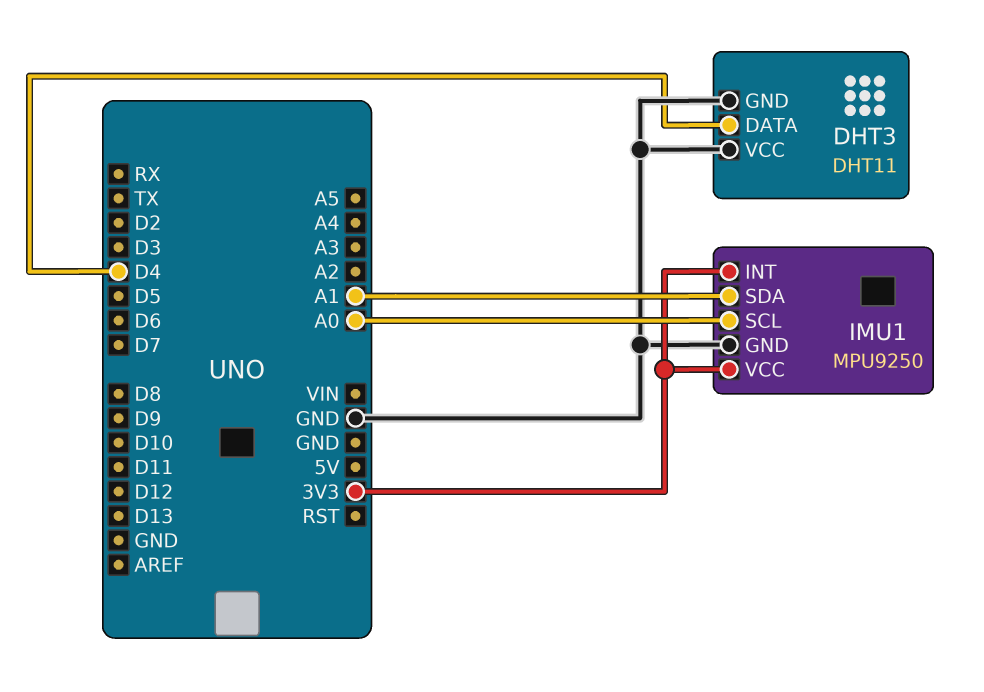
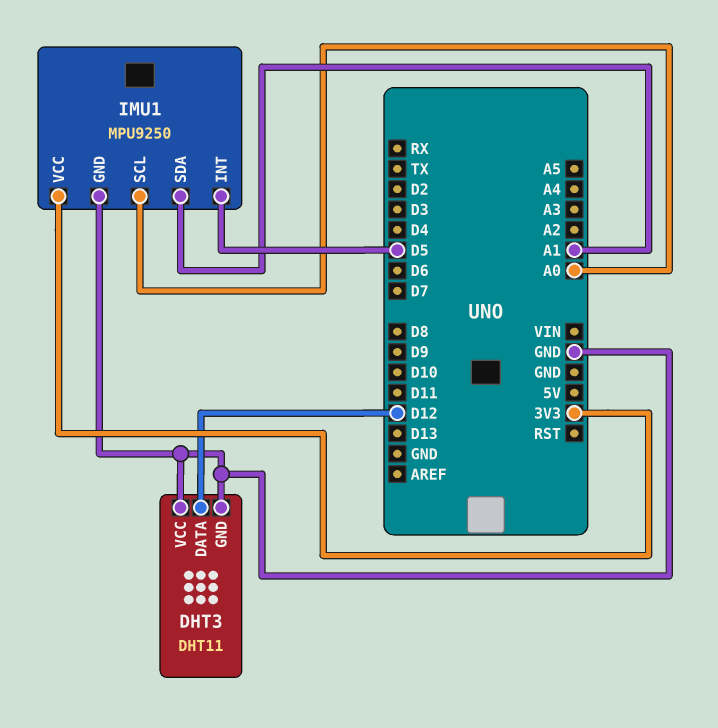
DHT3 pin DATA: D4 -> D12
IMU1 pin INT: 3V3 -> D5

